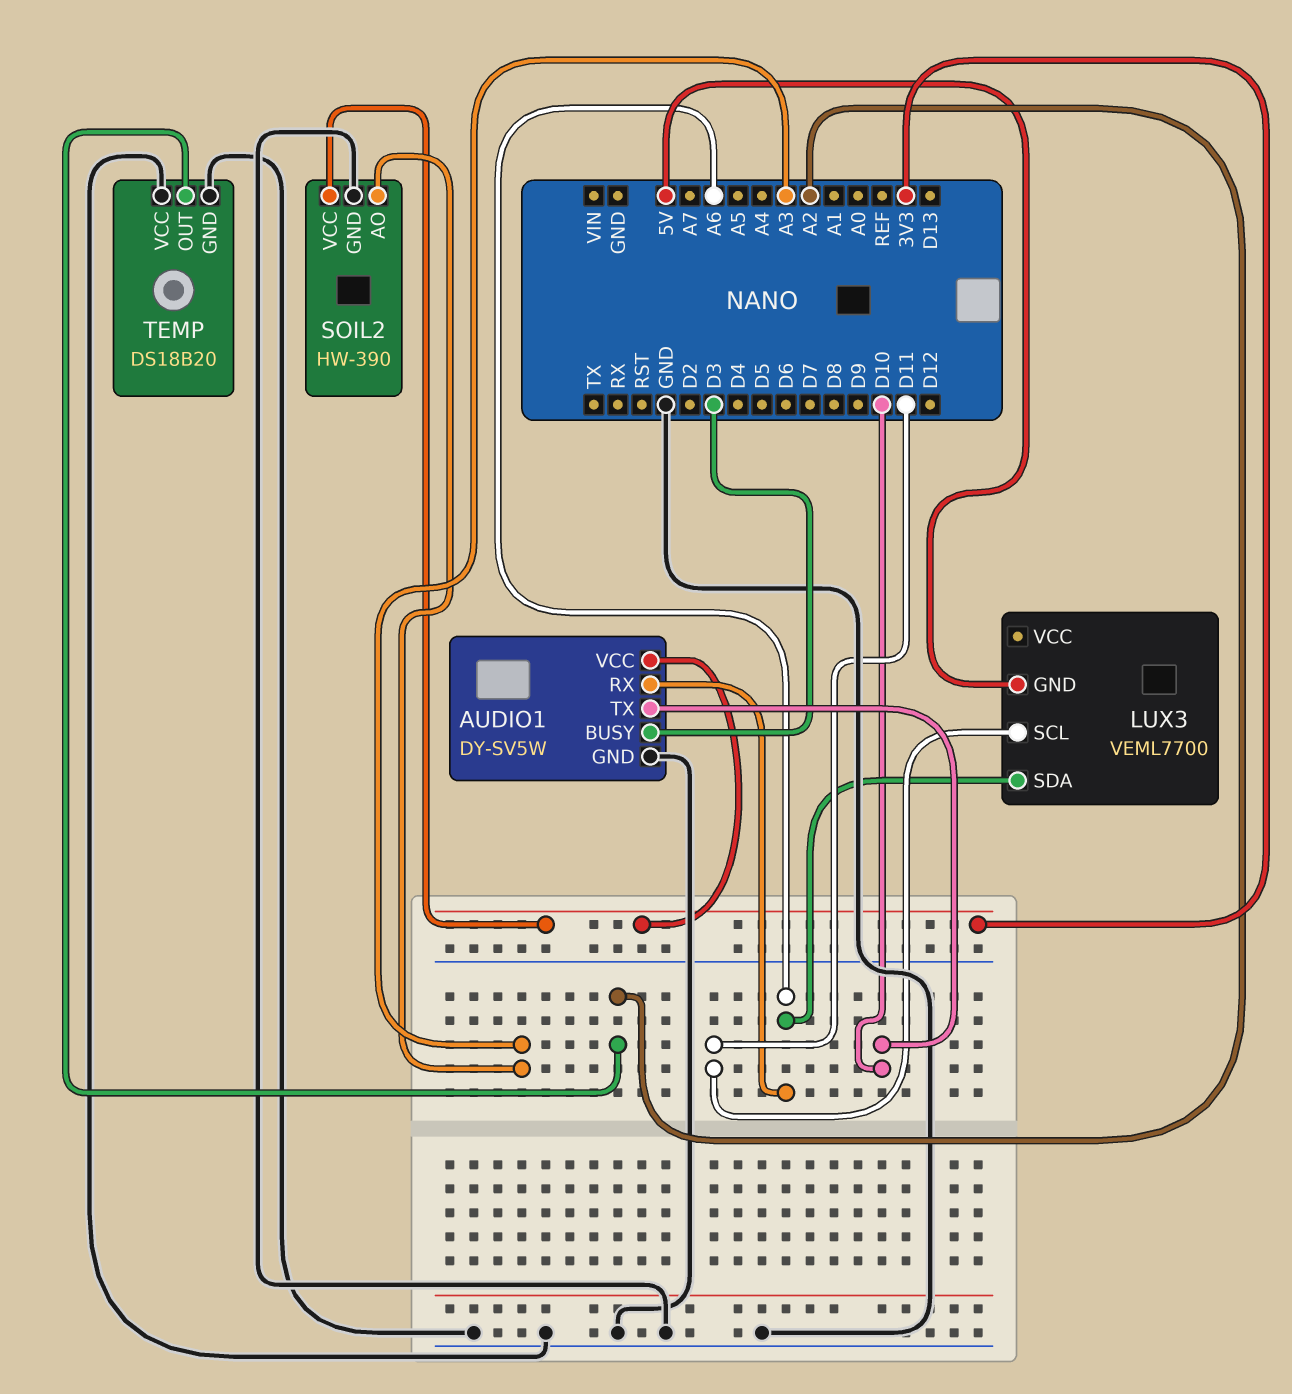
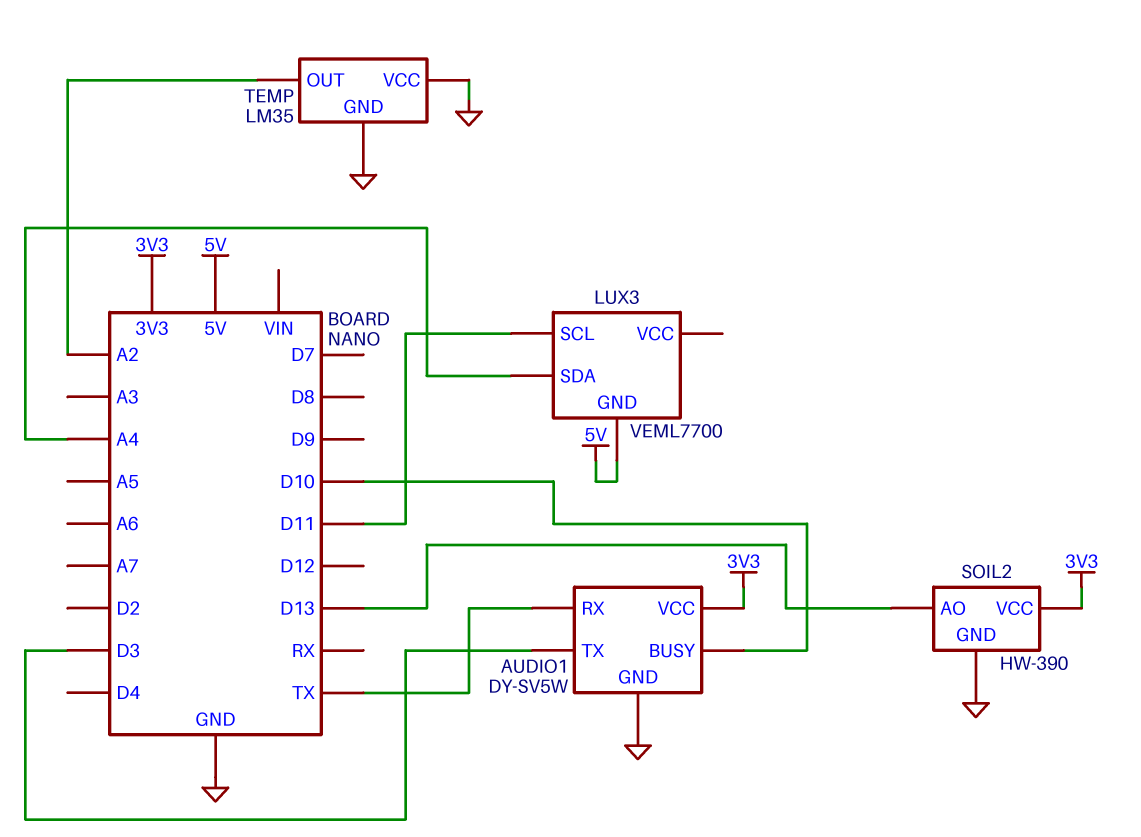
AUDIO1 pin BUSY: D3 -> D10
AUDIO1 pin RX: A6 -> TX
AUDIO1 pin TX: D10 -> D3
LUX3 pin SDA: A6 -> A4
SOIL2 pin AO: A3 -> D13
TEMP: DS18B20 -> LM35

